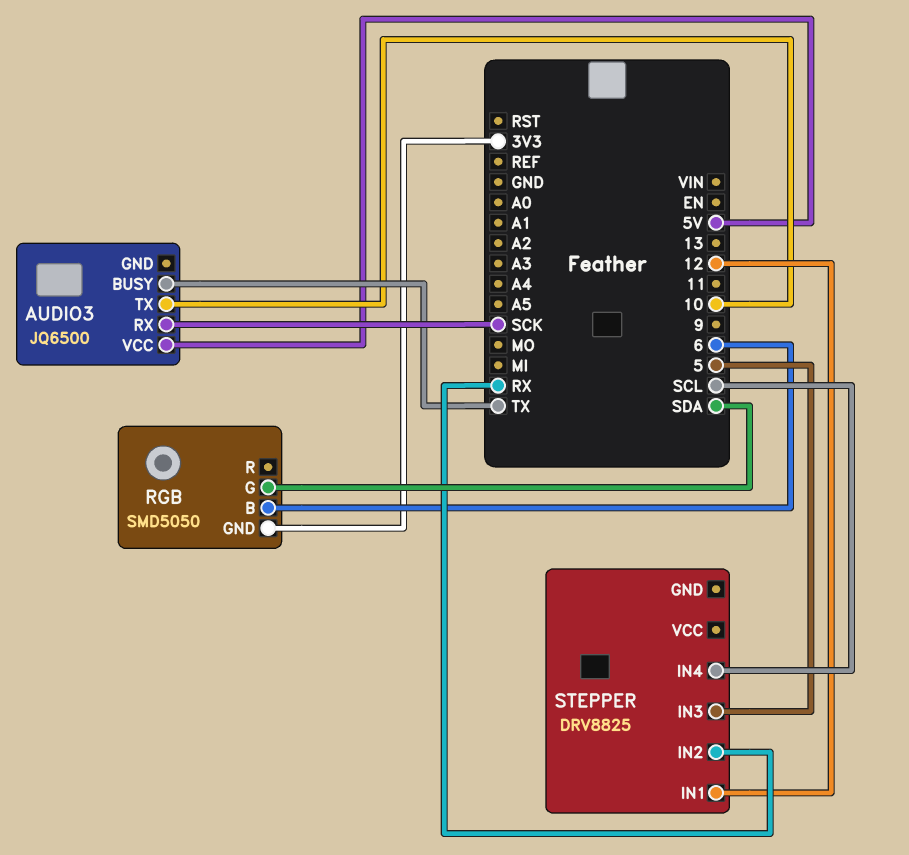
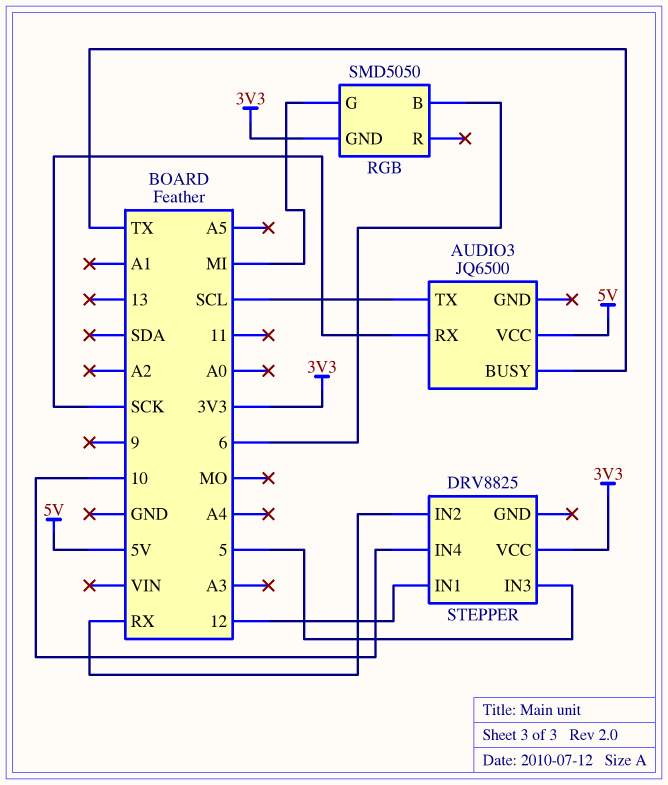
AUDIO3 pin TX: 10 -> SCL
RGB pin G: SDA -> MI
STEPPER pin IN4: SCL -> 10
STEPPER pin VCC: none -> 3V3

